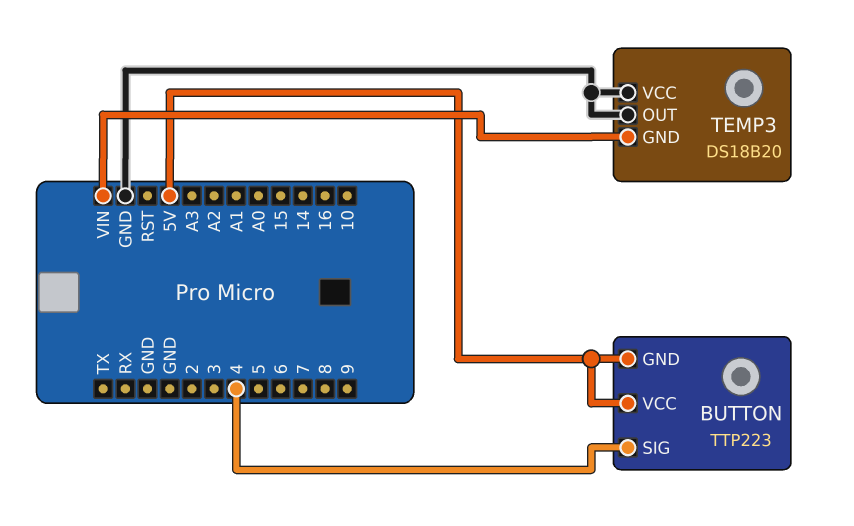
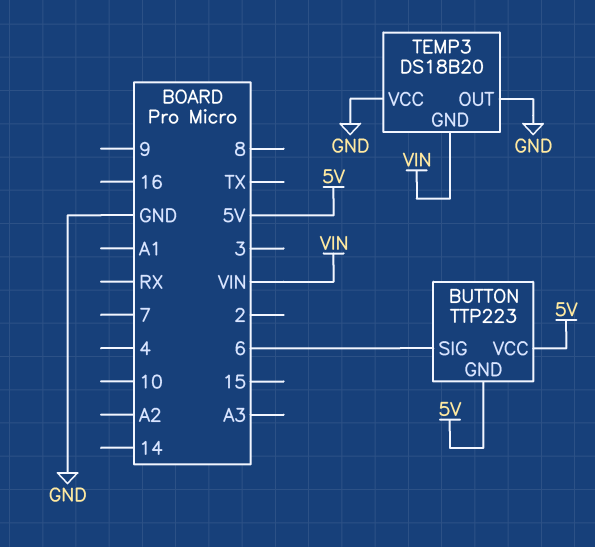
BUTTON pin SIG: 4 -> 6

